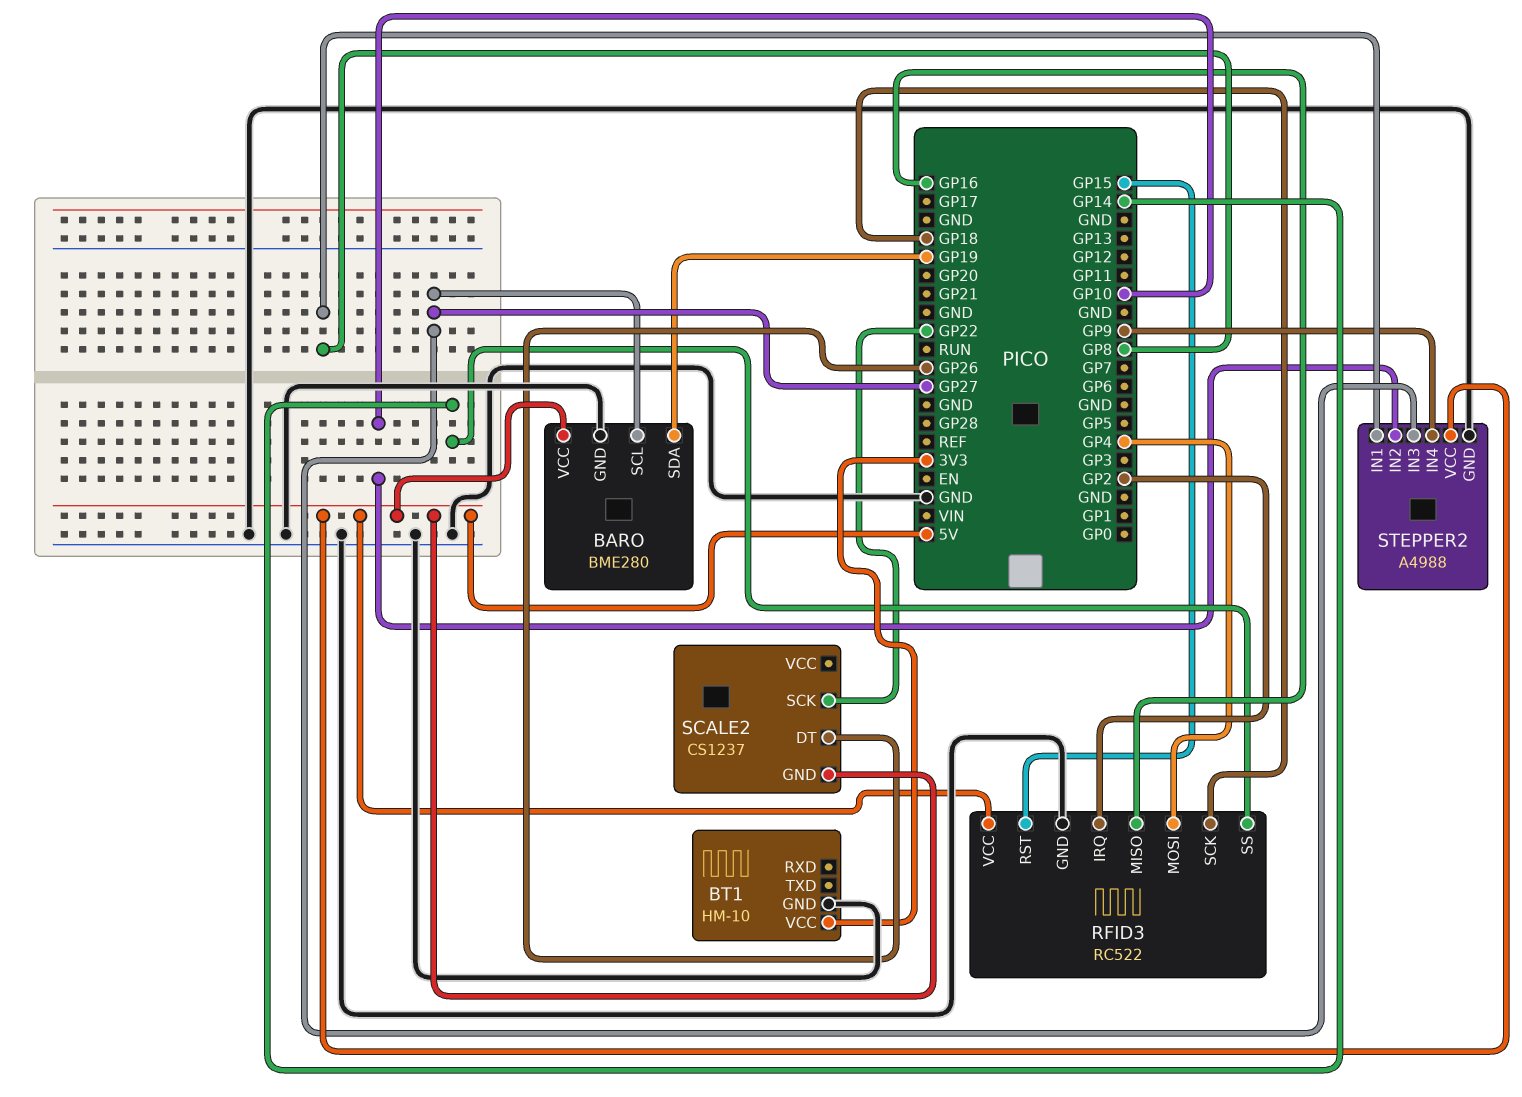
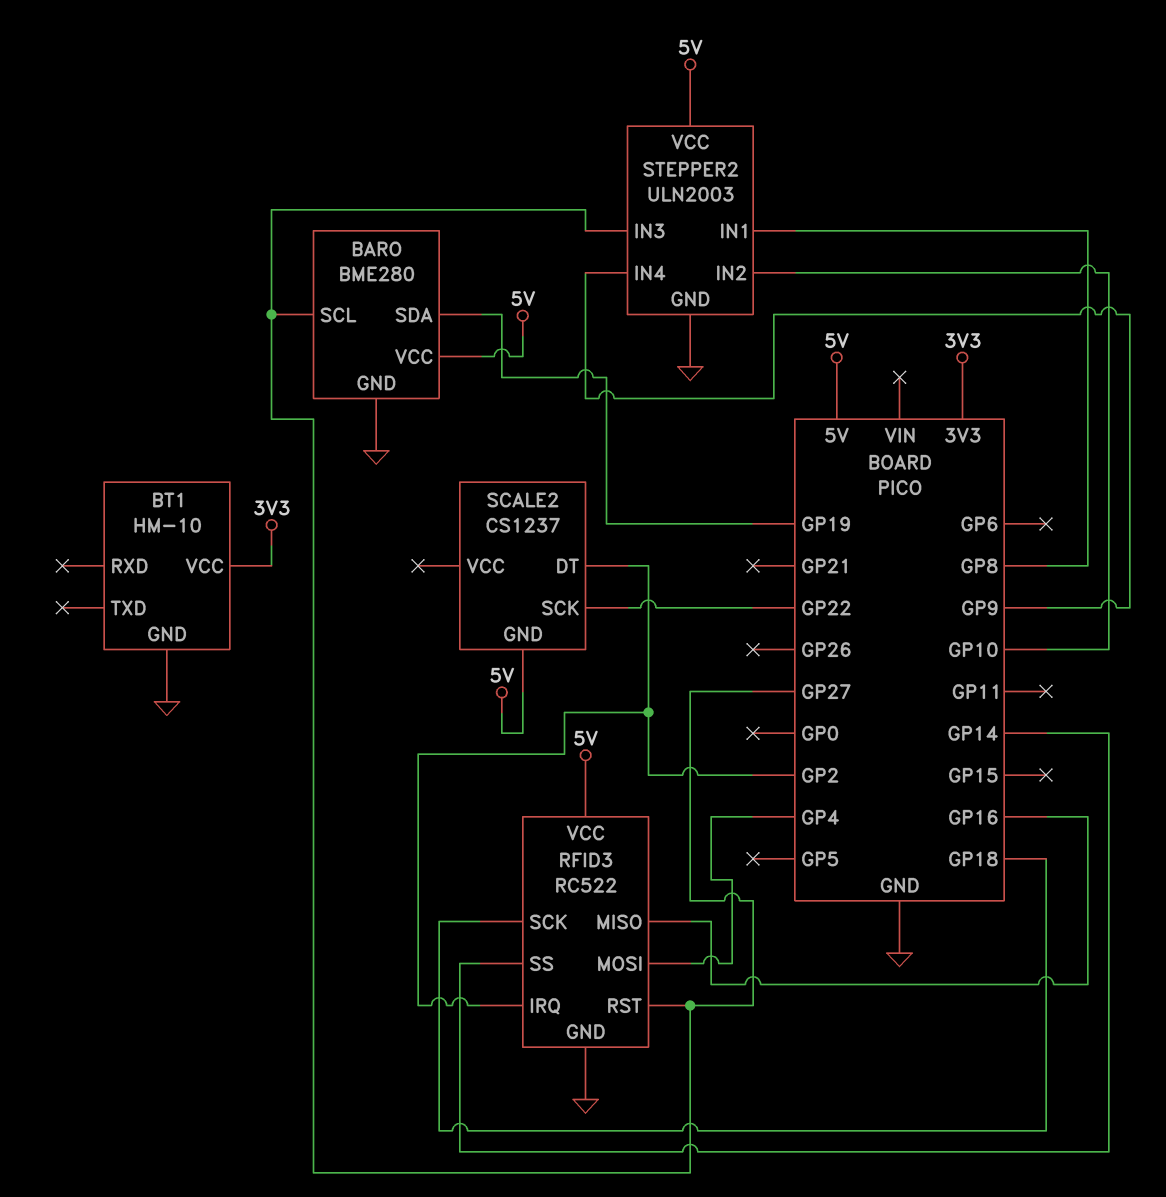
RFID3 pin RST: GP15 -> GP27
SCALE2 pin DT: GP26 -> GP2
STEPPER2: A4988 -> ULN2003

